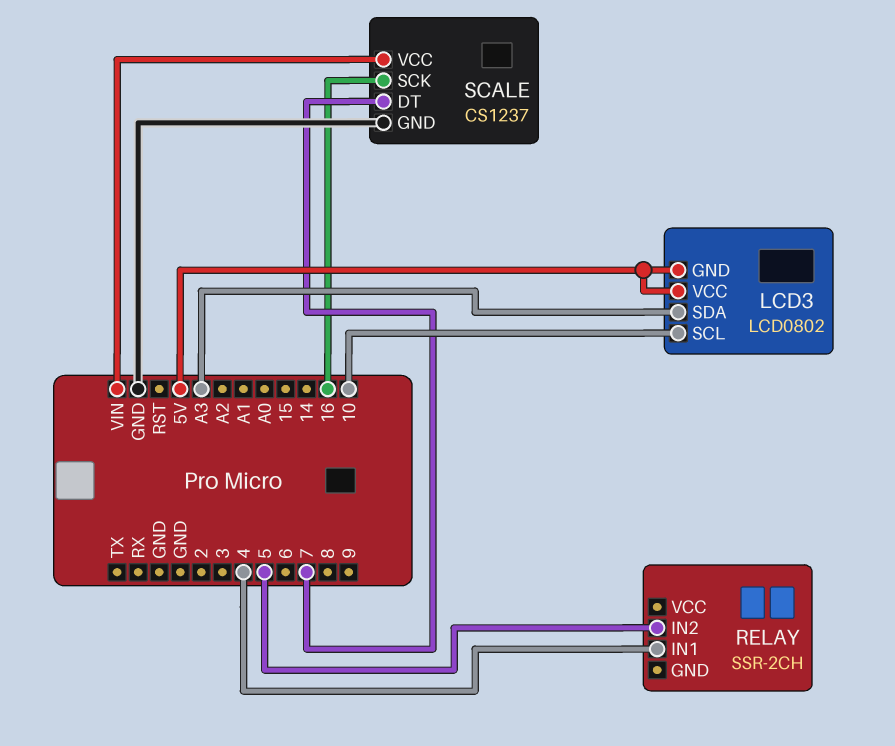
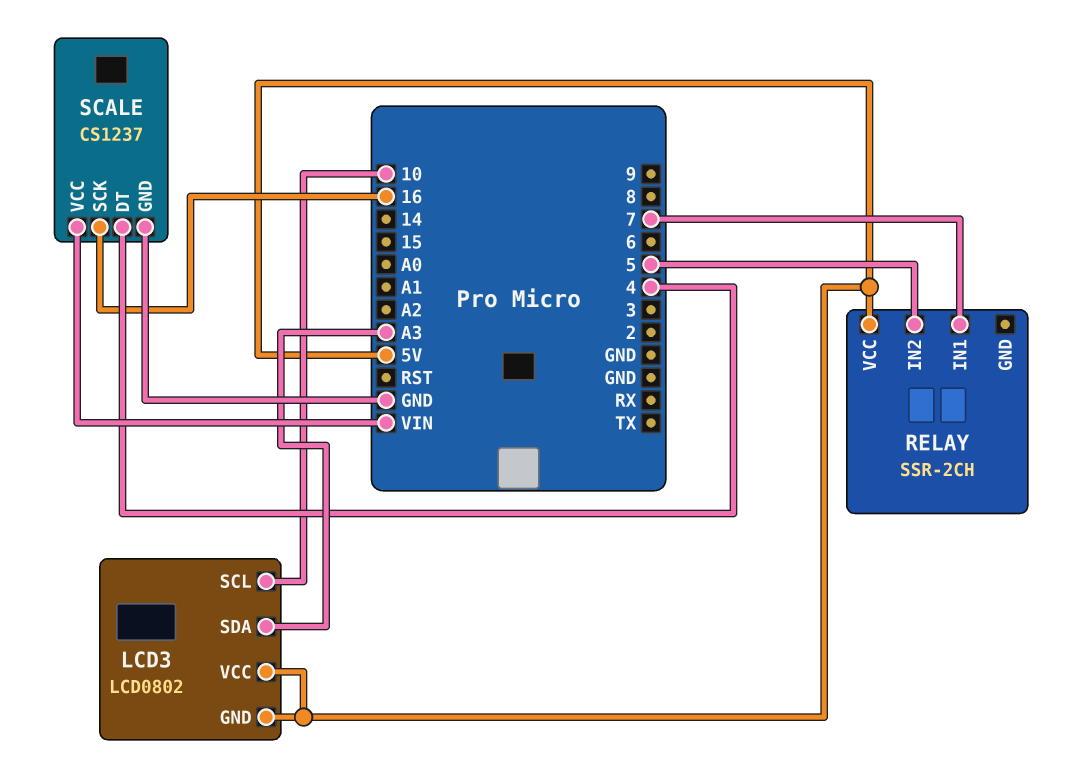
RELAY pin IN1: 4 -> 7
RELAY pin VCC: none -> 5V
SCALE pin DT: 7 -> 4

